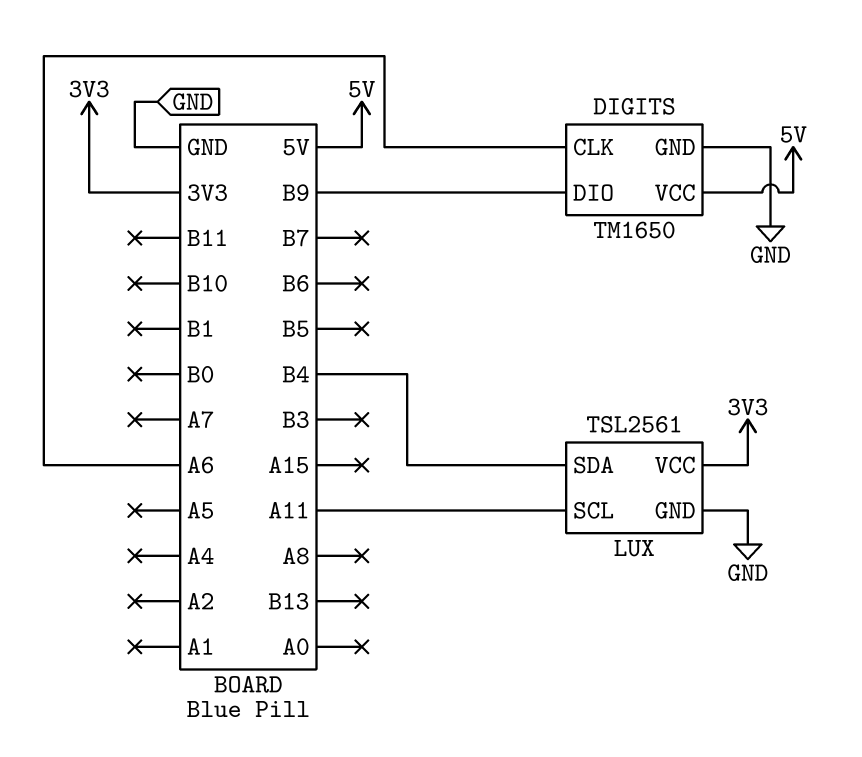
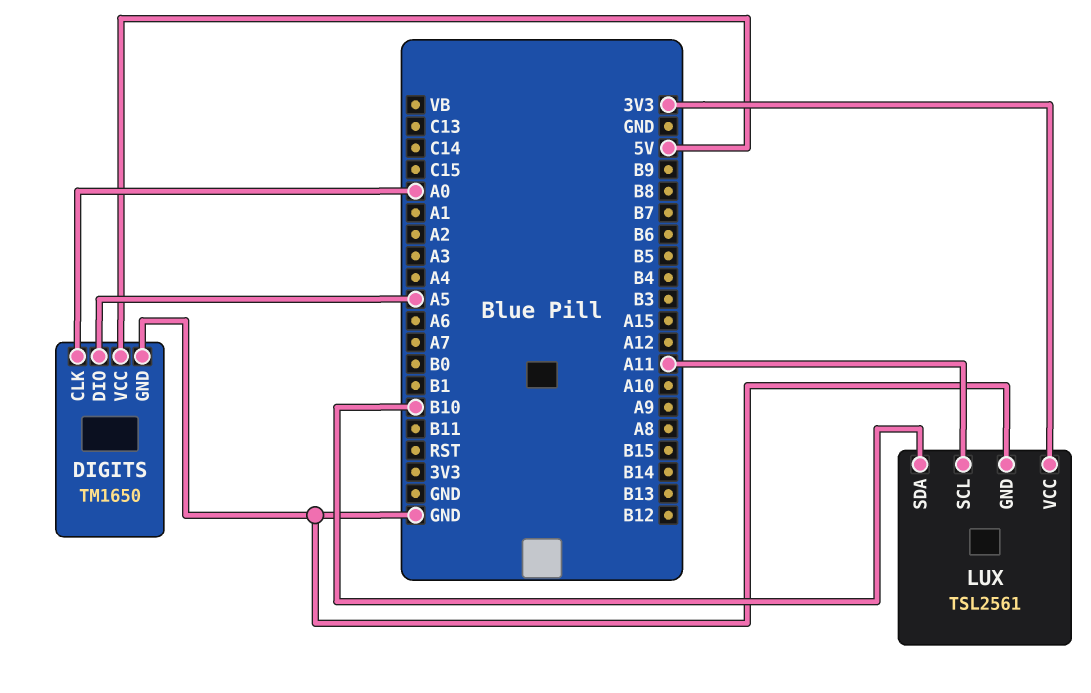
DIGITS pin CLK: A6 -> A0
DIGITS pin DIO: B9 -> A5
LUX pin SDA: B4 -> B10

